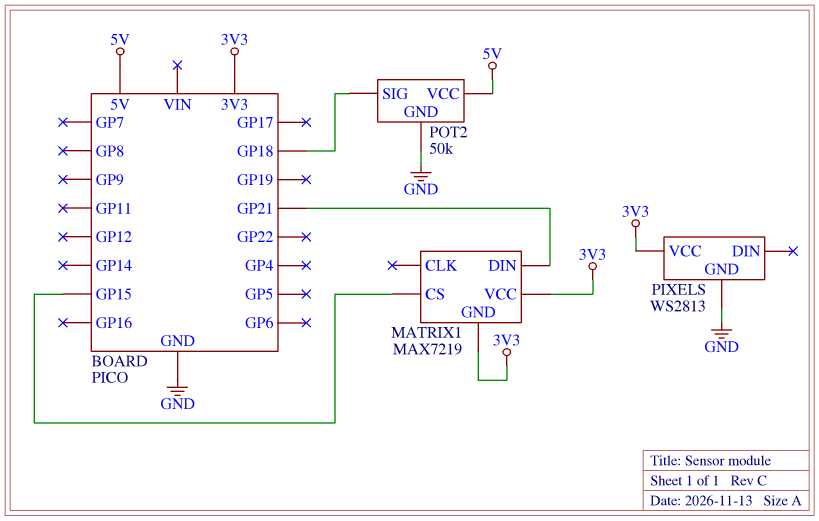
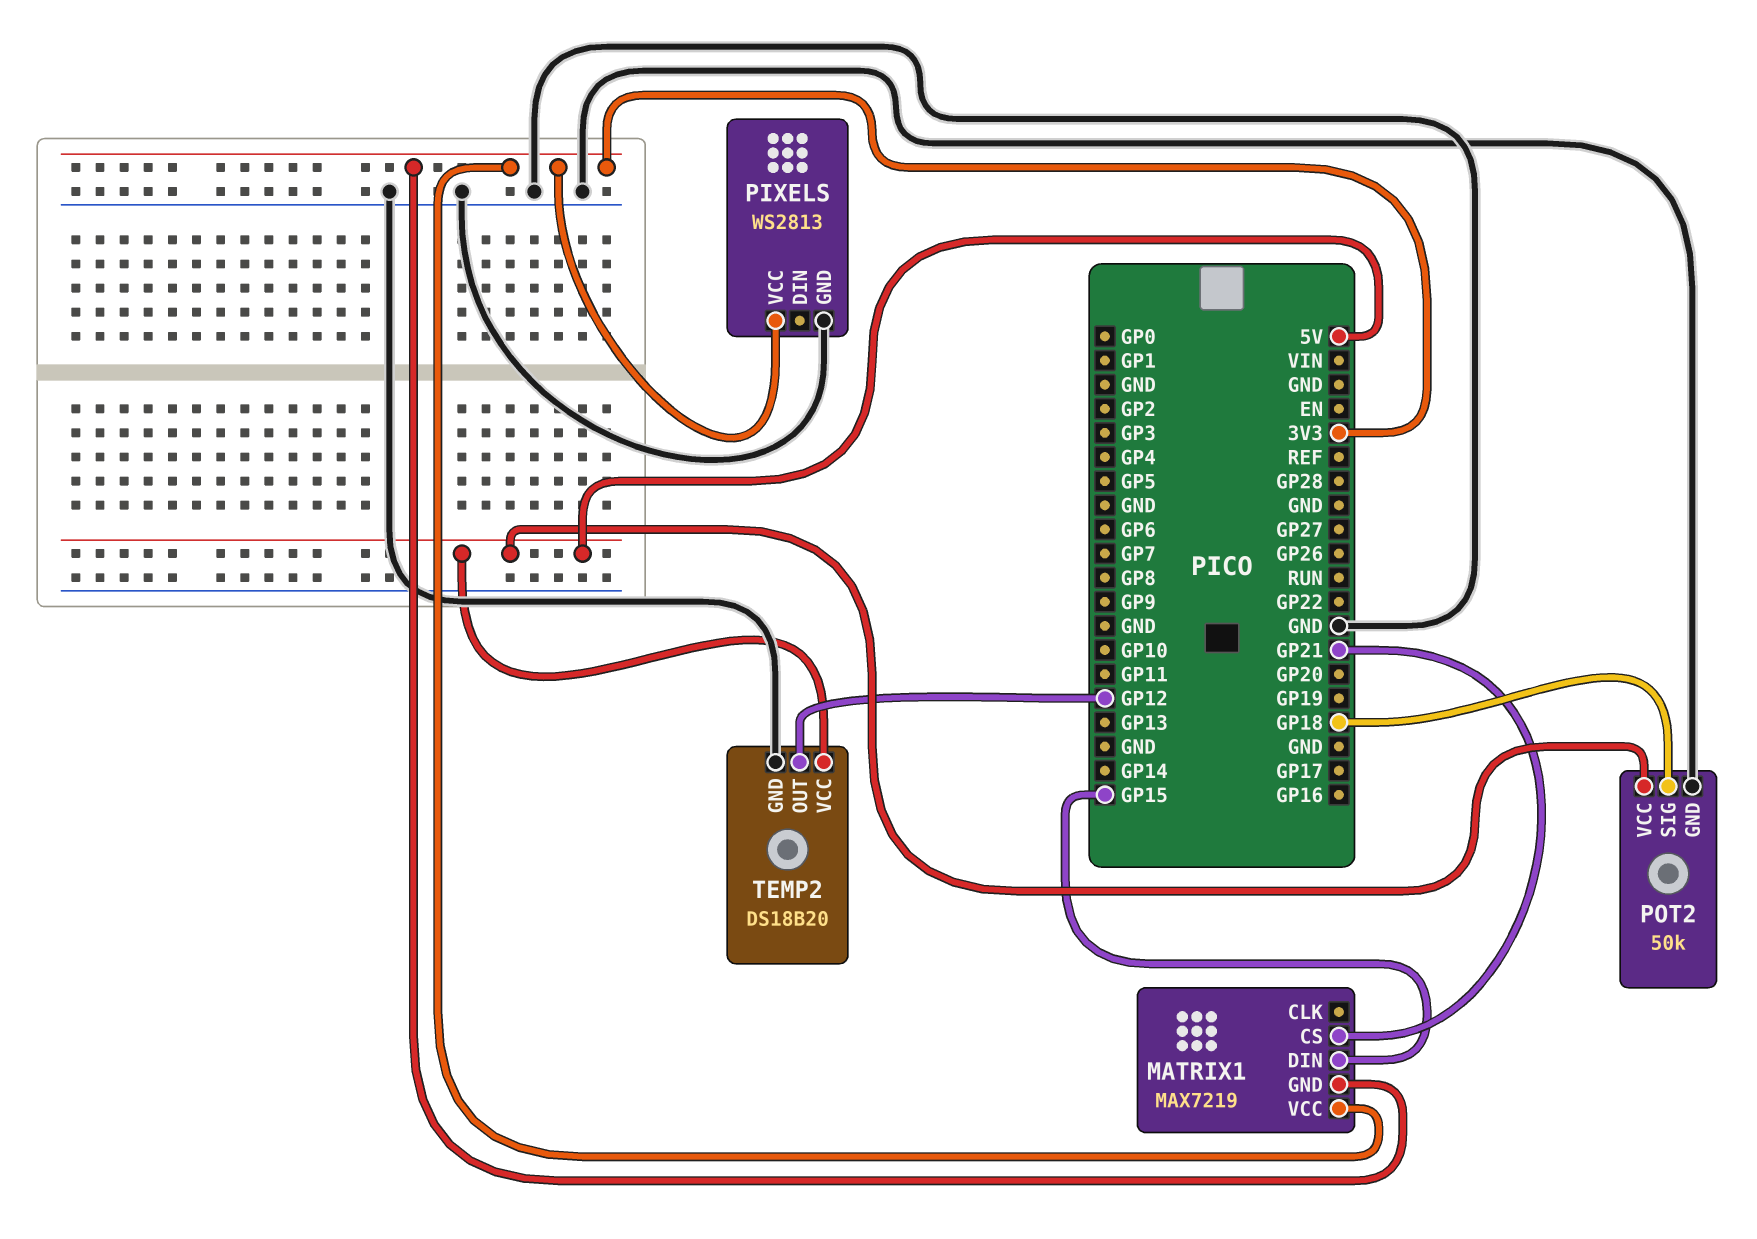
MATRIX1 pin CS: GP15 -> GP21
MATRIX1 pin DIN: GP21 -> GP15
TEMP2: none -> DS18B20
TEMP2 pin GND: none -> GND
TEMP2 pin OUT: none -> GP12
TEMP2 pin VCC: none -> 5V

